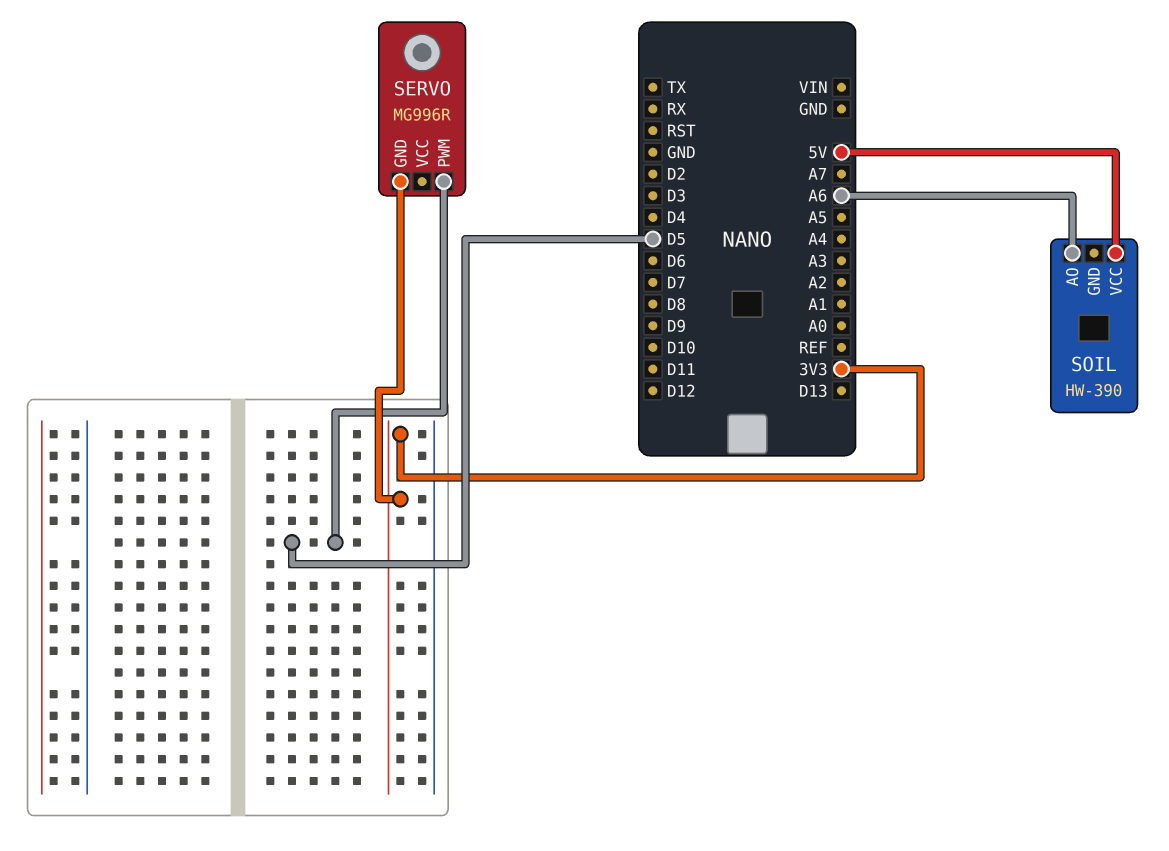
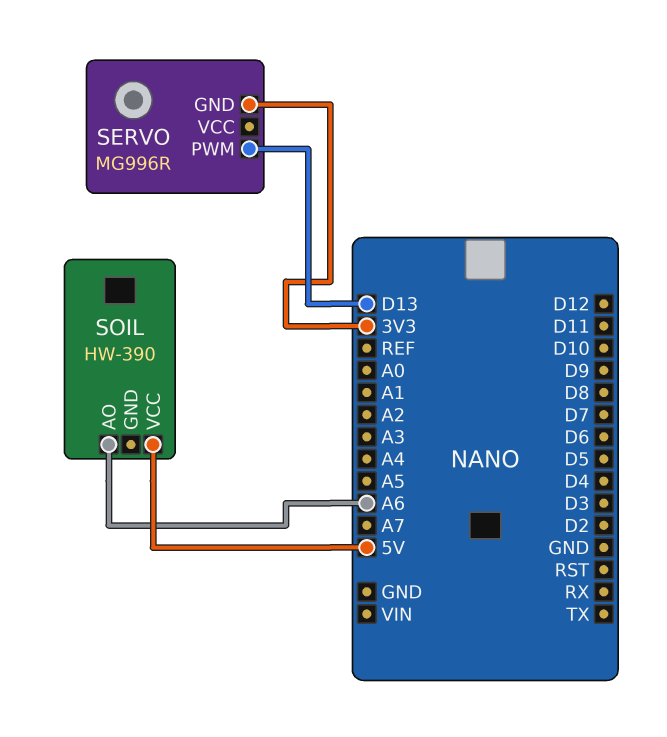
SERVO pin PWM: D5 -> D13

